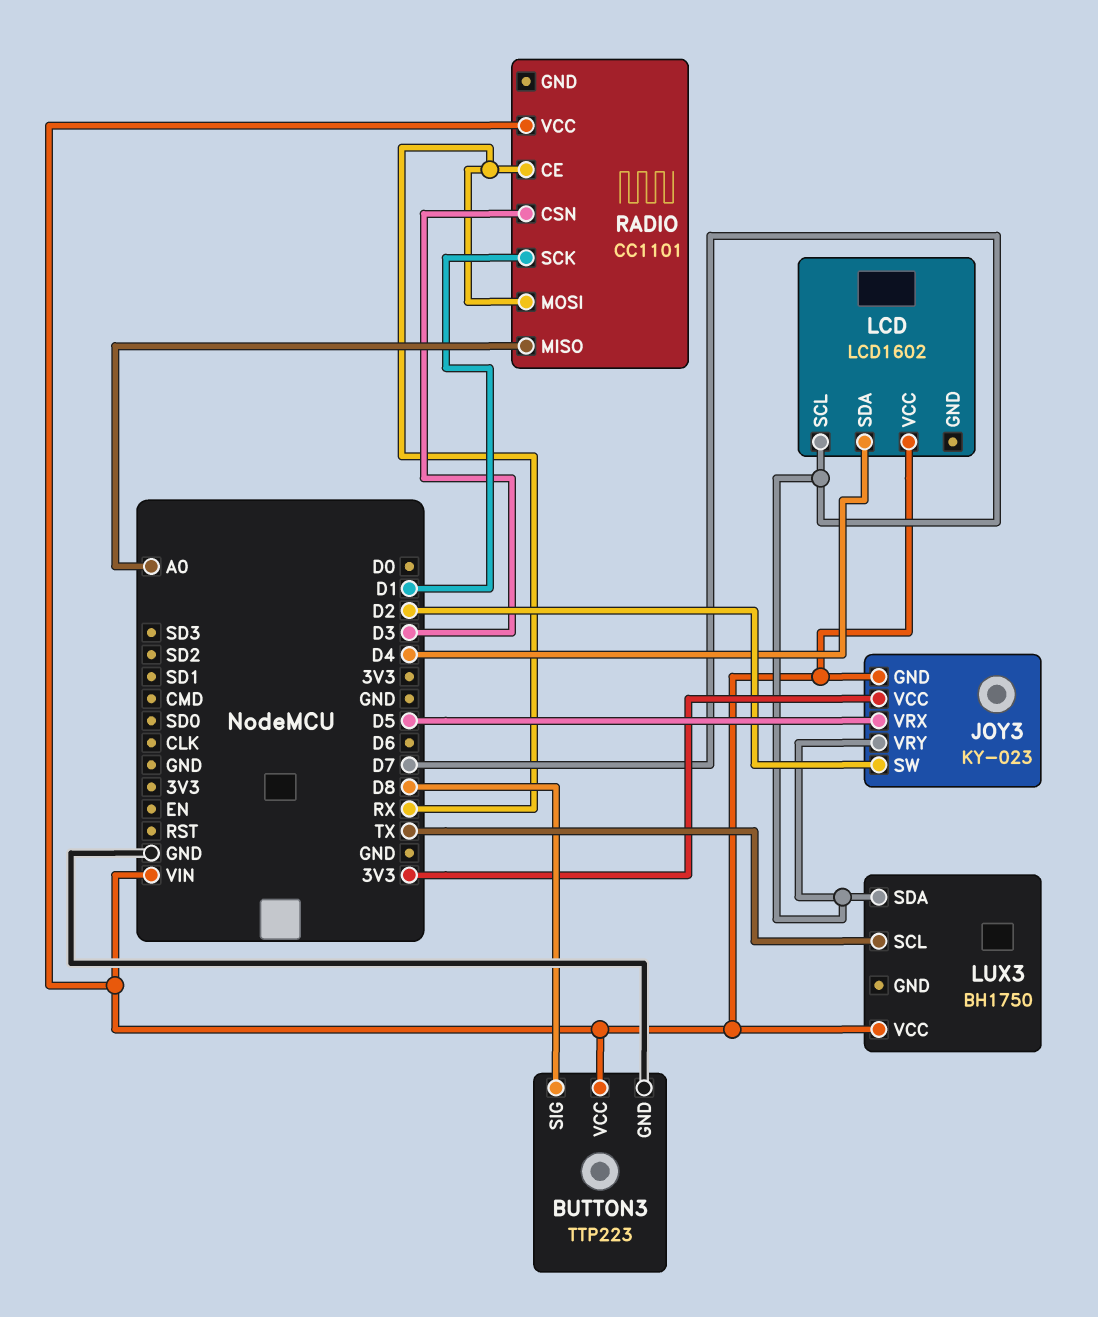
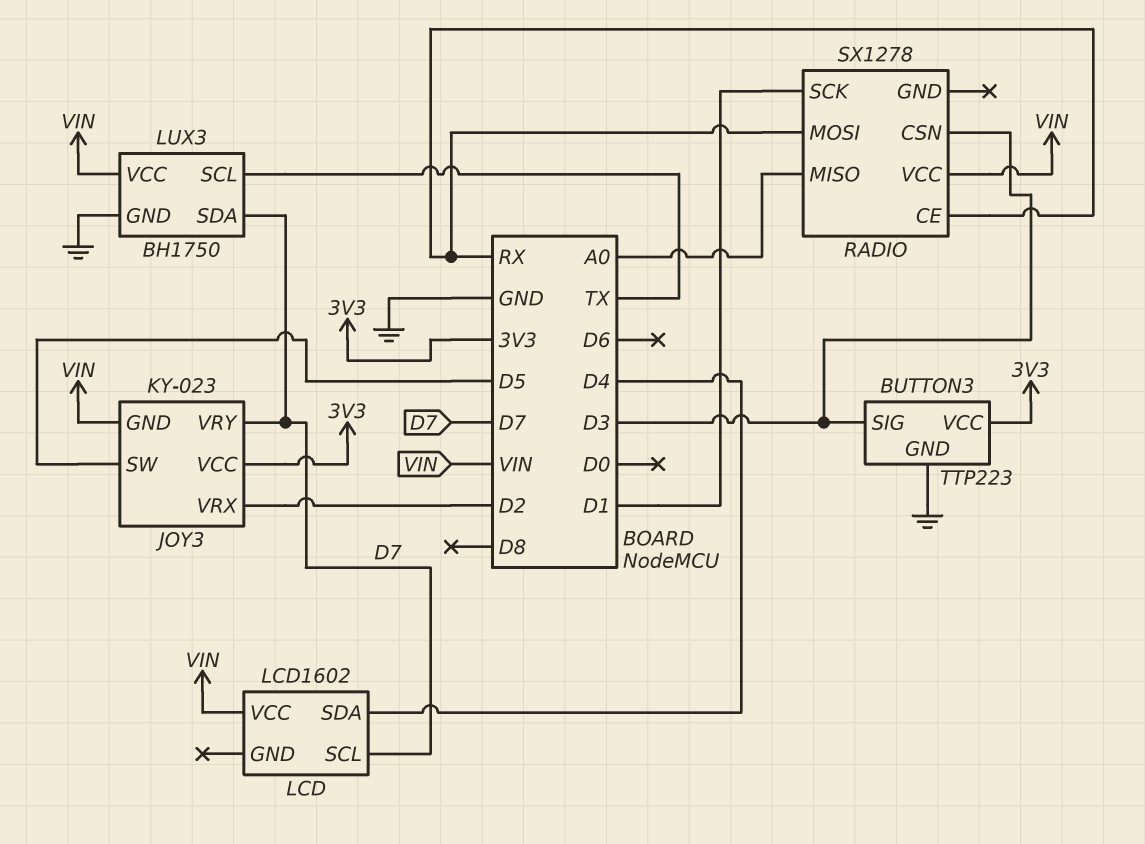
BUTTON3 pin SIG: D8 -> D3
BUTTON3 pin VCC: VIN -> 3V3
JOY3 pin SW: D2 -> D5
JOY3 pin VRX: D5 -> D2
LUX3 pin GND: none -> GND
RADIO: CC1101 -> SX1278

